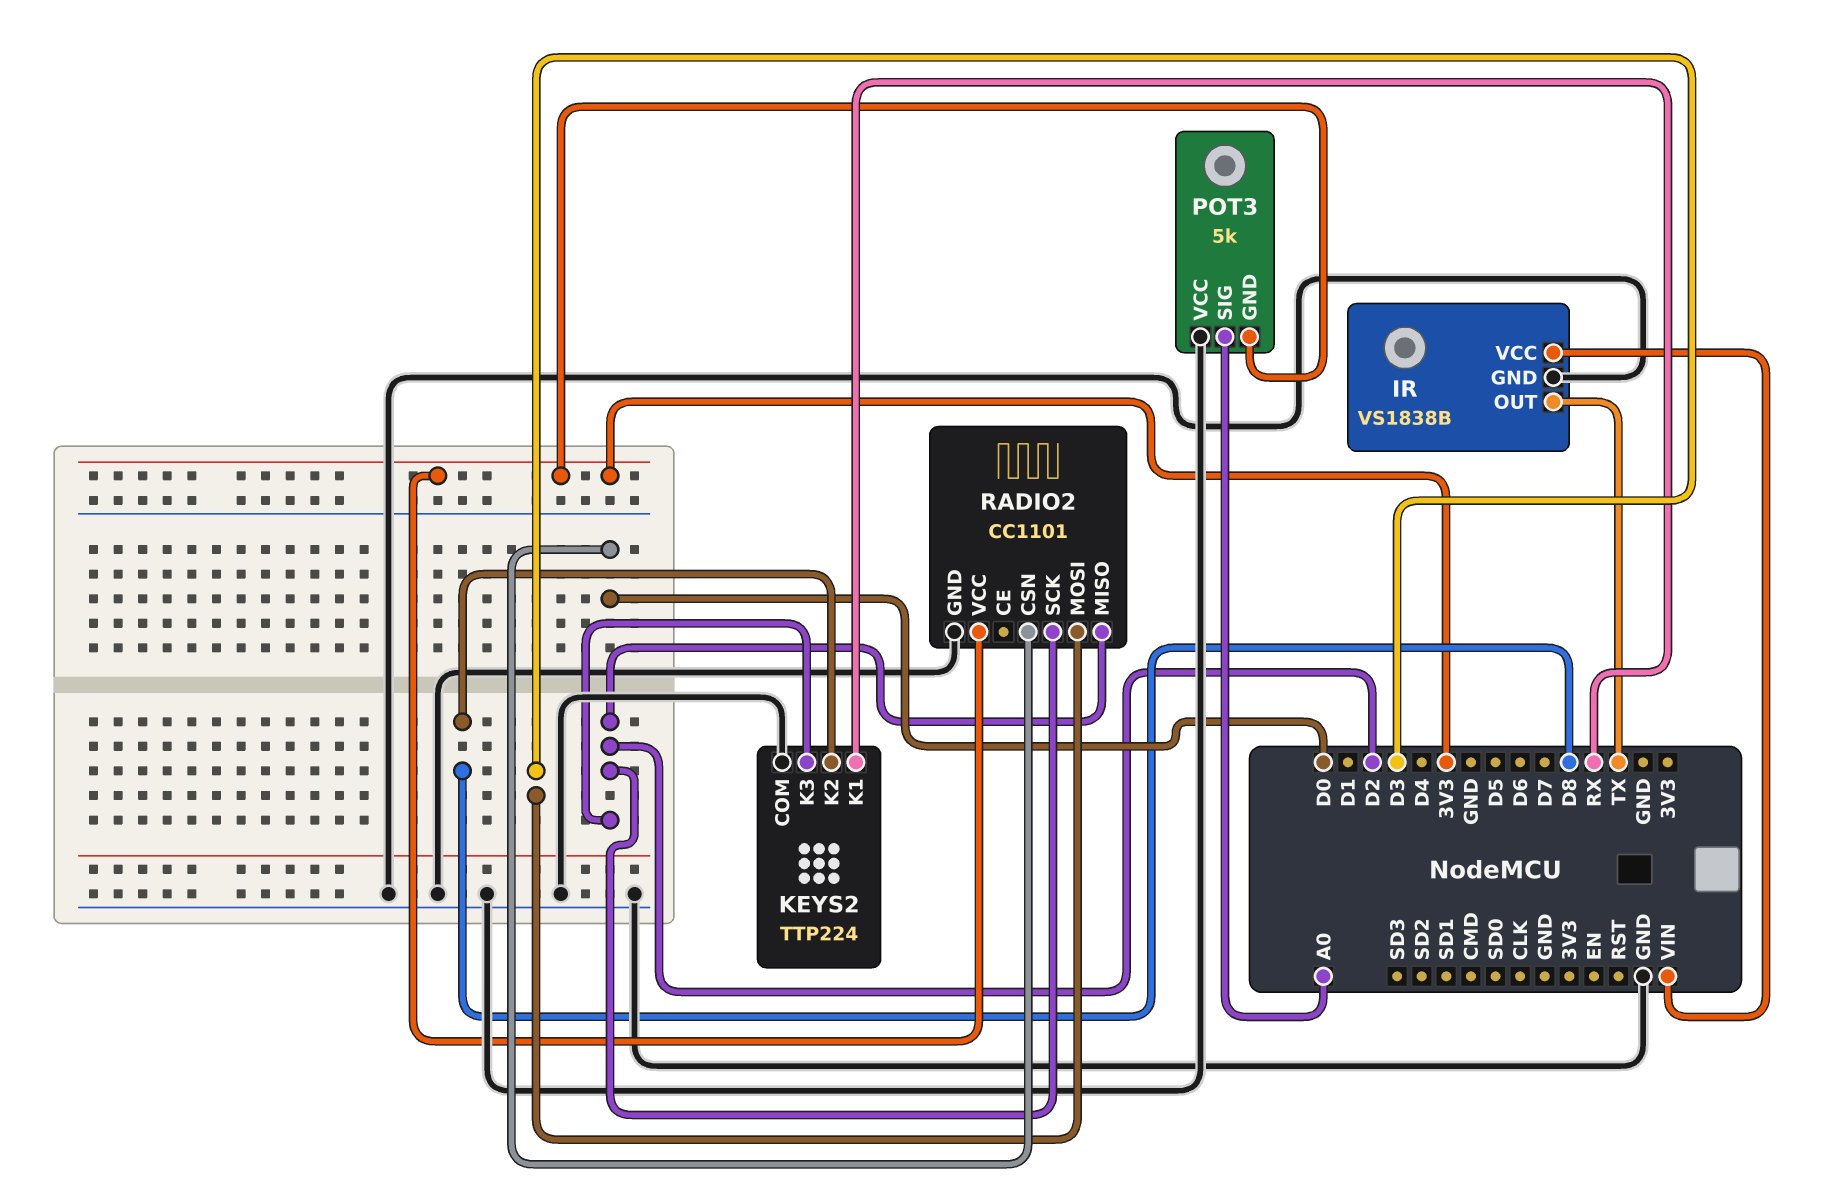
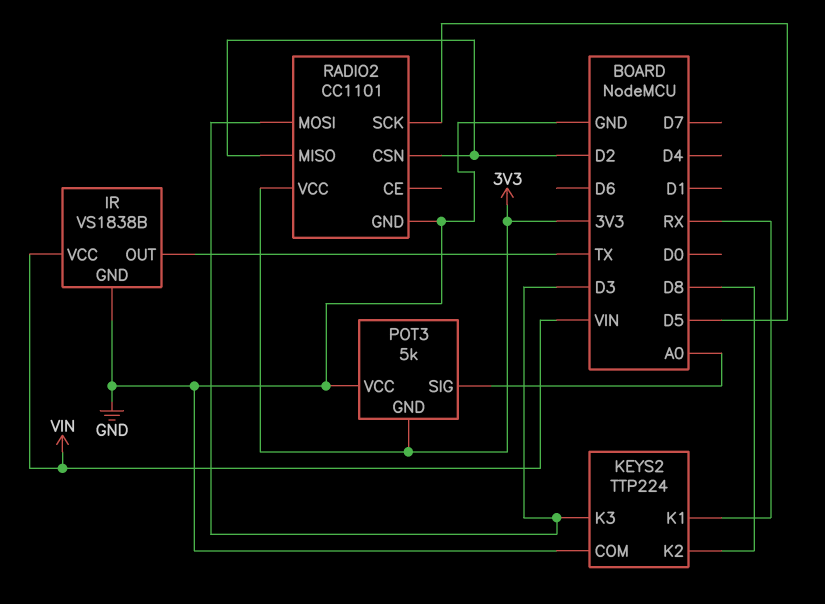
KEYS2 pin K3: D2 -> D3
RADIO2 pin CSN: D0 -> D2
RADIO2 pin SCK: D2 -> D5

